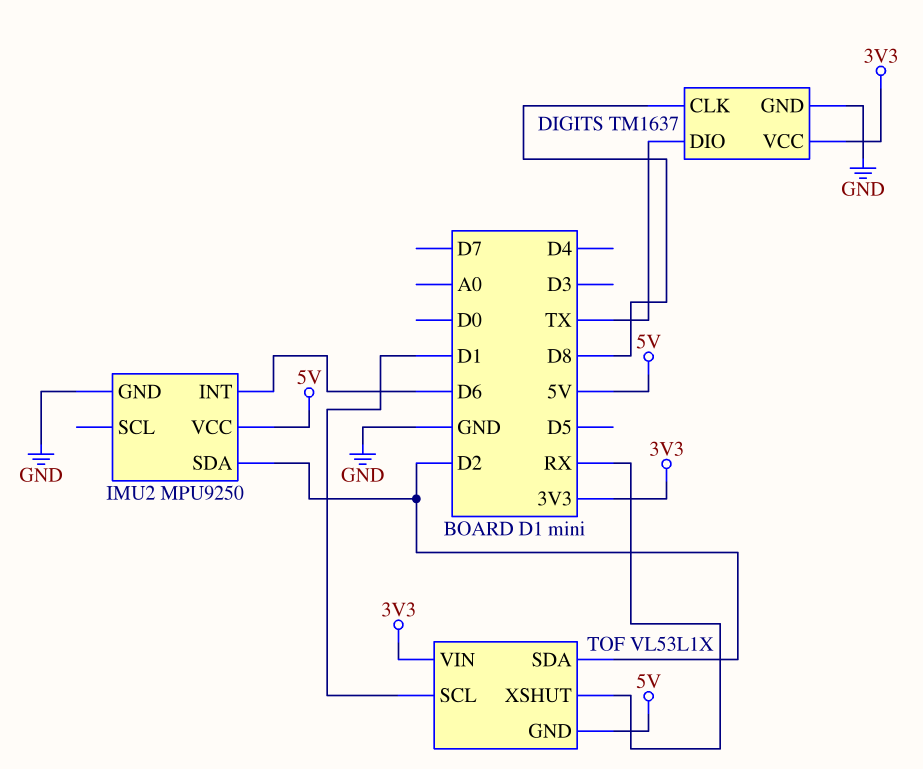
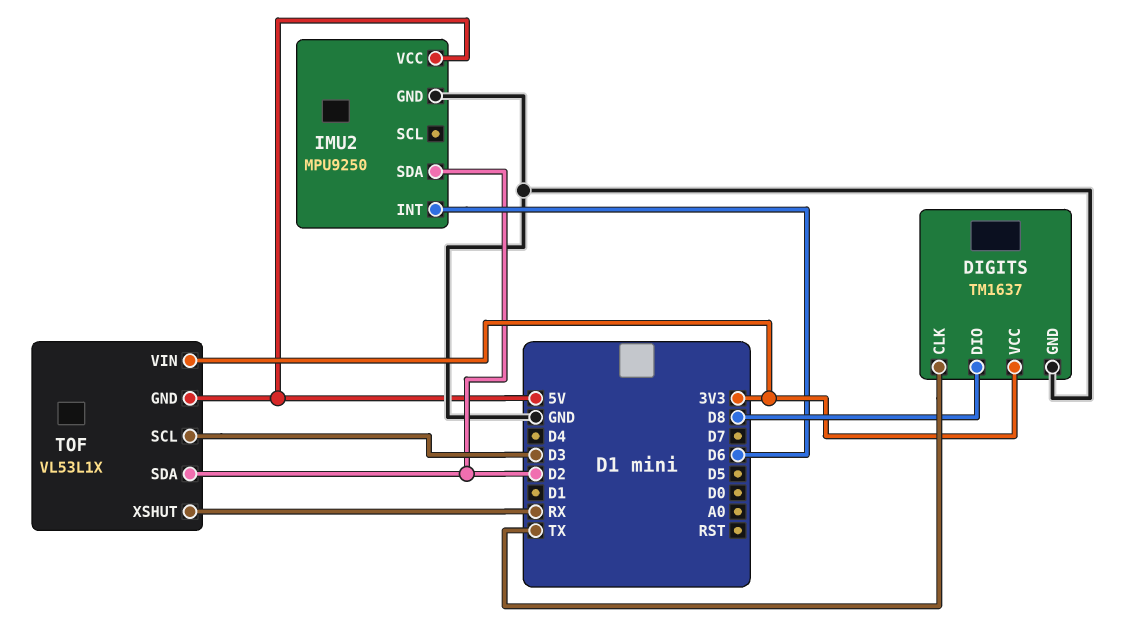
DIGITS pin CLK: D8 -> TX
DIGITS pin DIO: TX -> D8
TOF pin SCL: D1 -> D3

